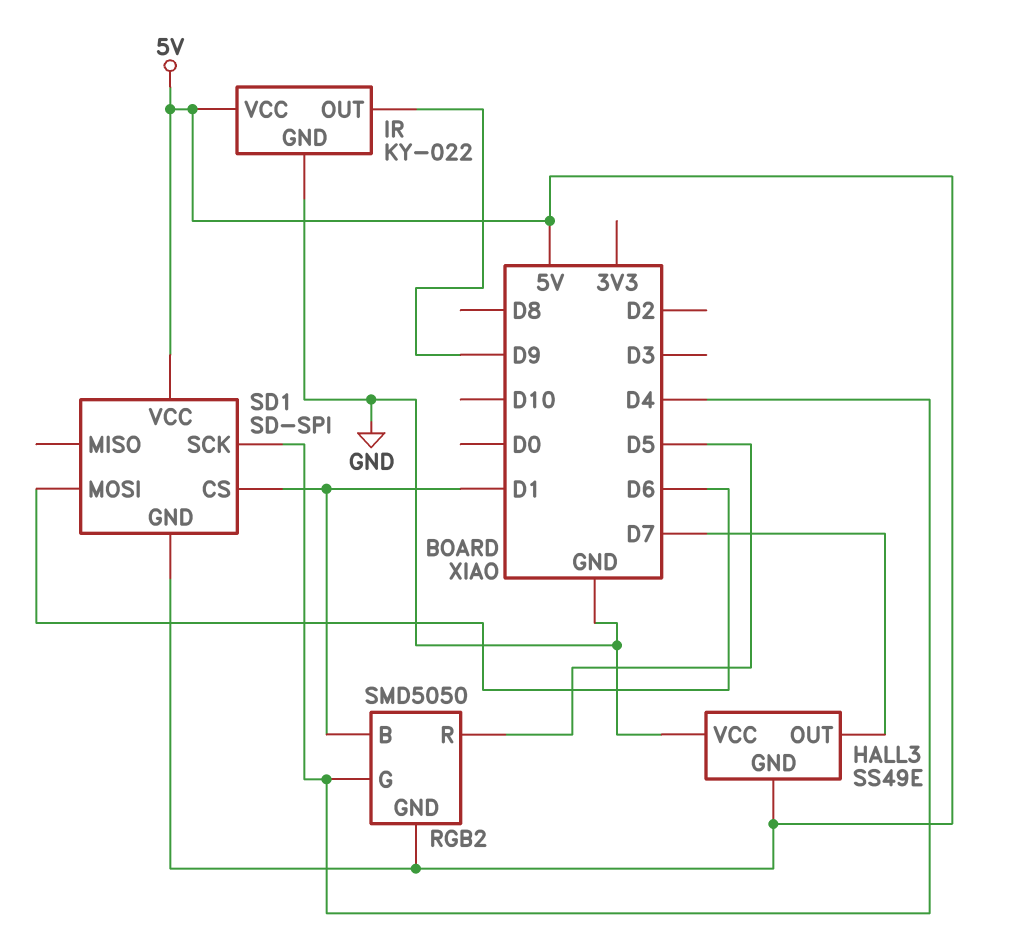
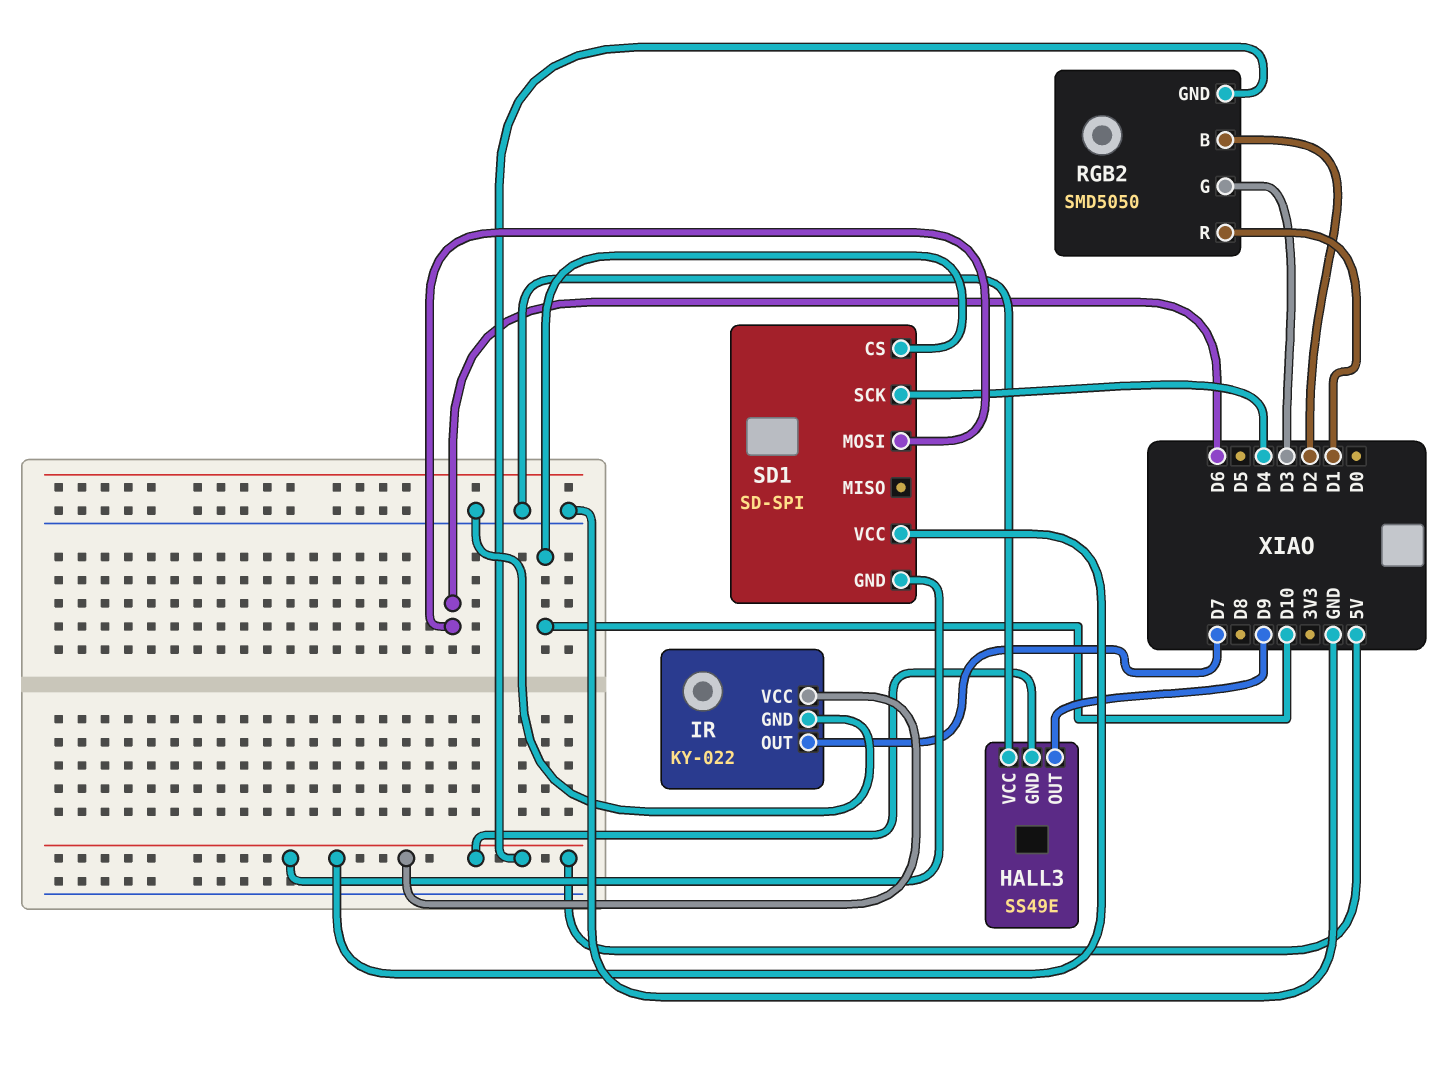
HALL3 pin OUT: D7 -> D9
IR pin OUT: D9 -> D7
RGB2 pin B: D1 -> D2
RGB2 pin G: D4 -> D3
RGB2 pin R: D5 -> D1
SD1 pin CS: D1 -> D10

